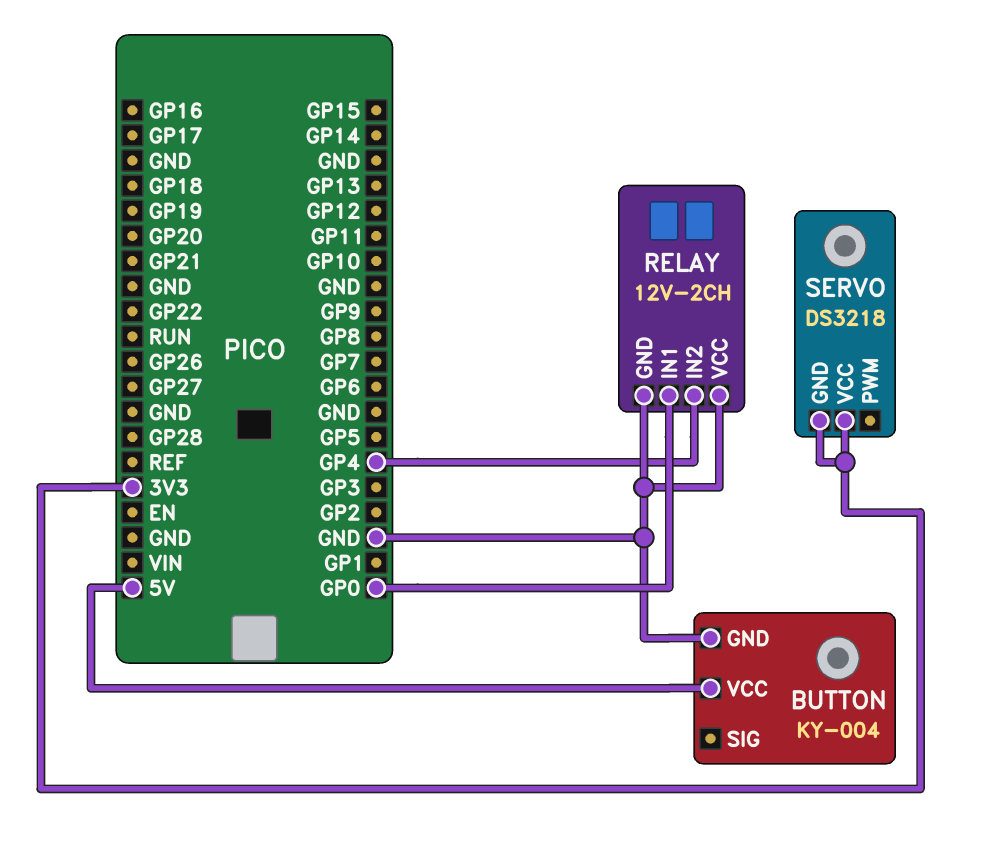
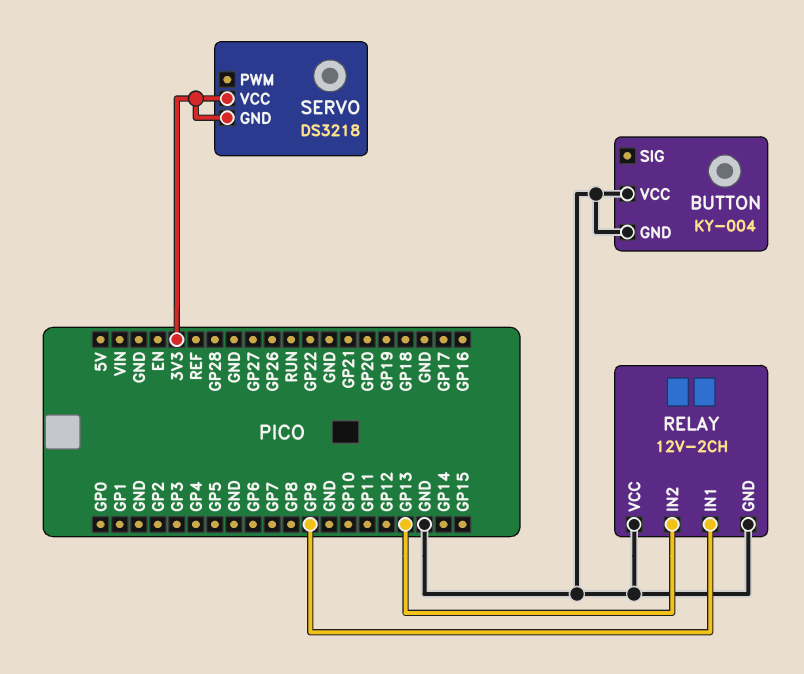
BUTTON pin VCC: 5V -> GND
RELAY pin IN1: GP0 -> GP9
RELAY pin IN2: GP4 -> GP13

